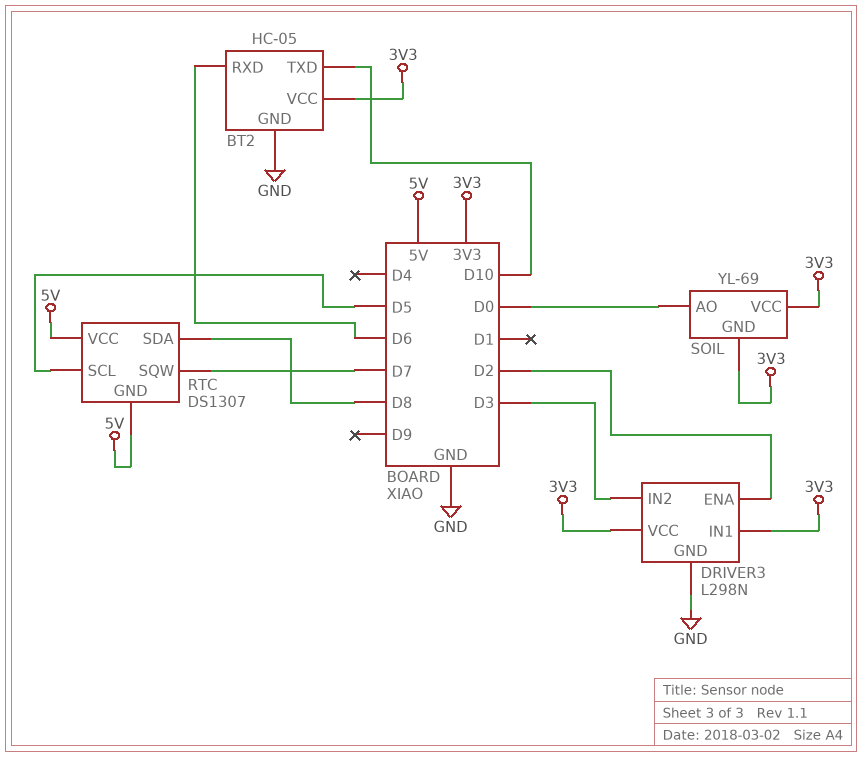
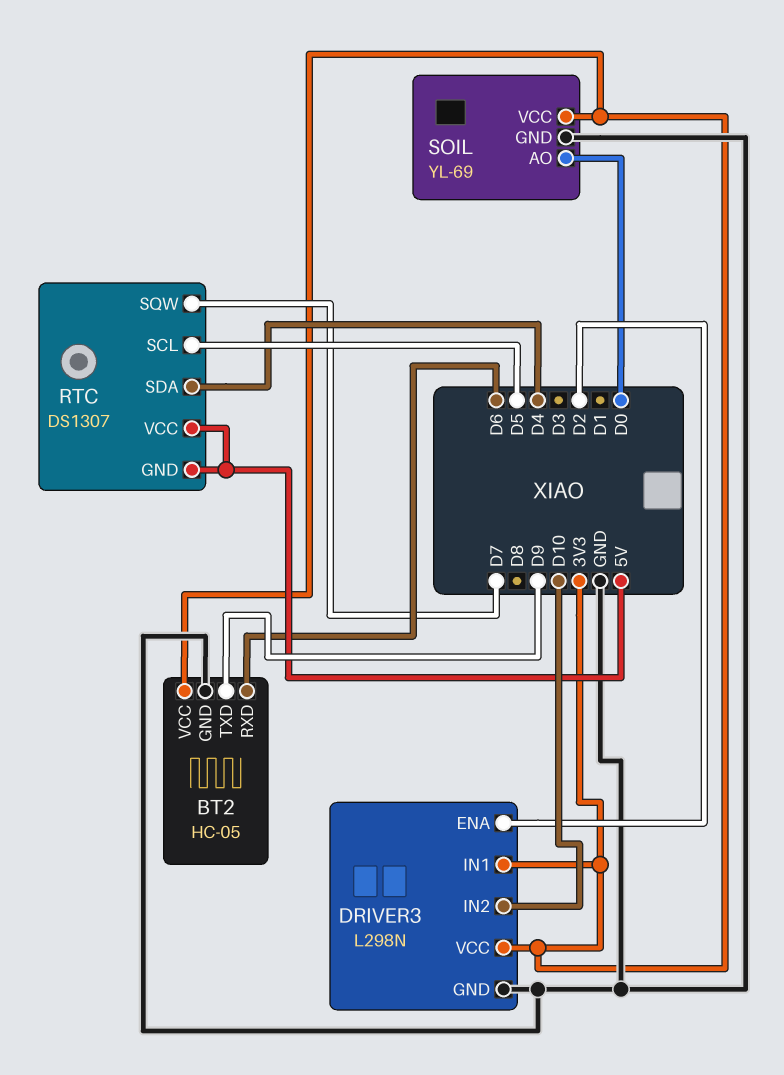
BT2 pin TXD: D10 -> D9
DRIVER3 pin IN2: D3 -> D10
RTC pin SDA: D8 -> D4
SOIL pin GND: 3V3 -> GND

